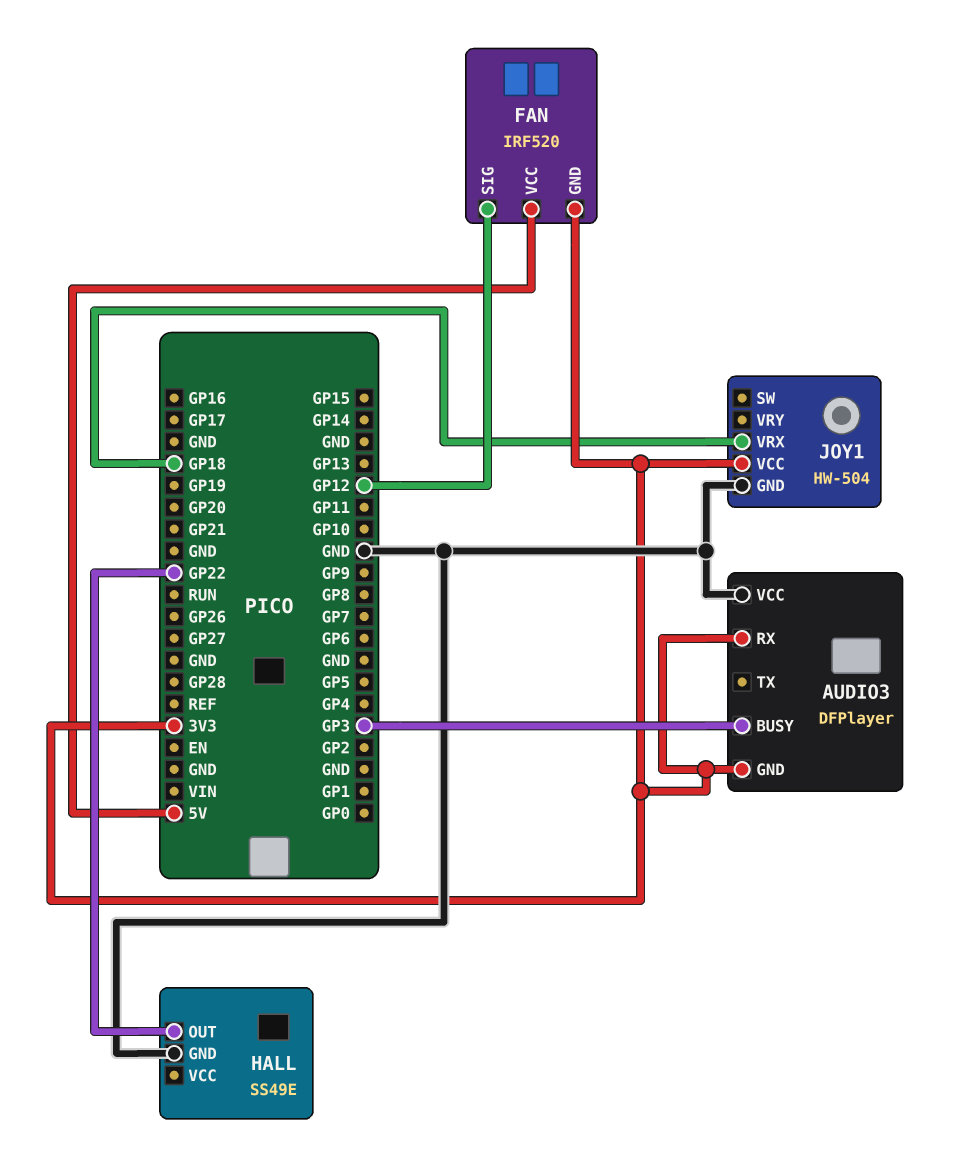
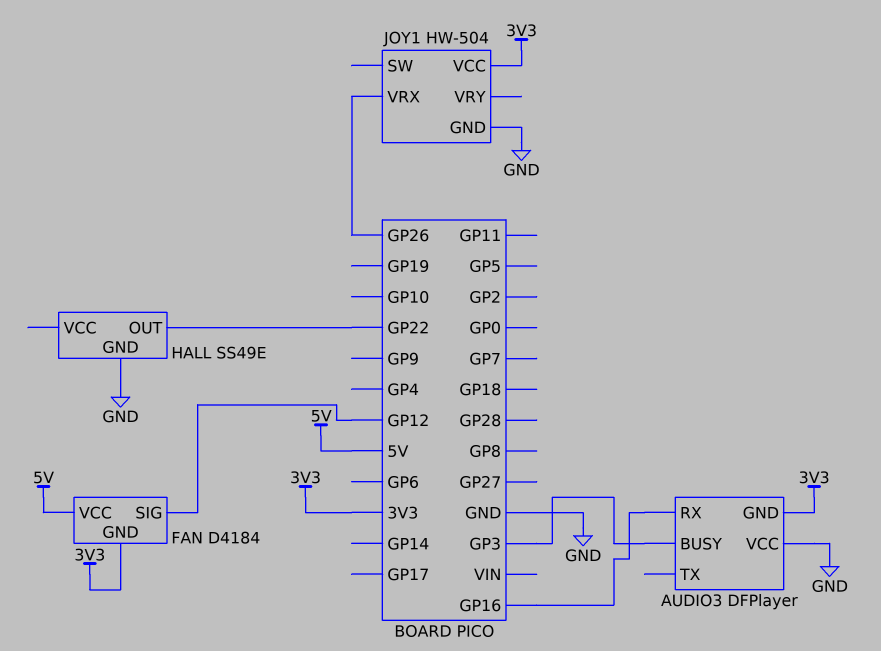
AUDIO3 pin RX: 3V3 -> GP16
FAN: IRF520 -> D4184
JOY1 pin VRX: GP18 -> GP26

